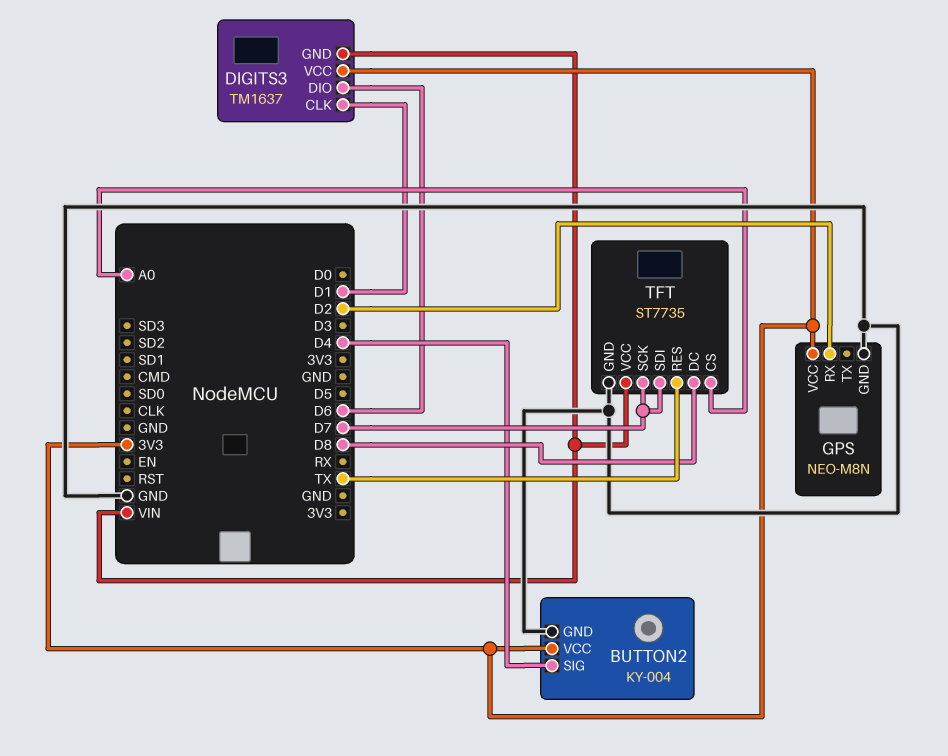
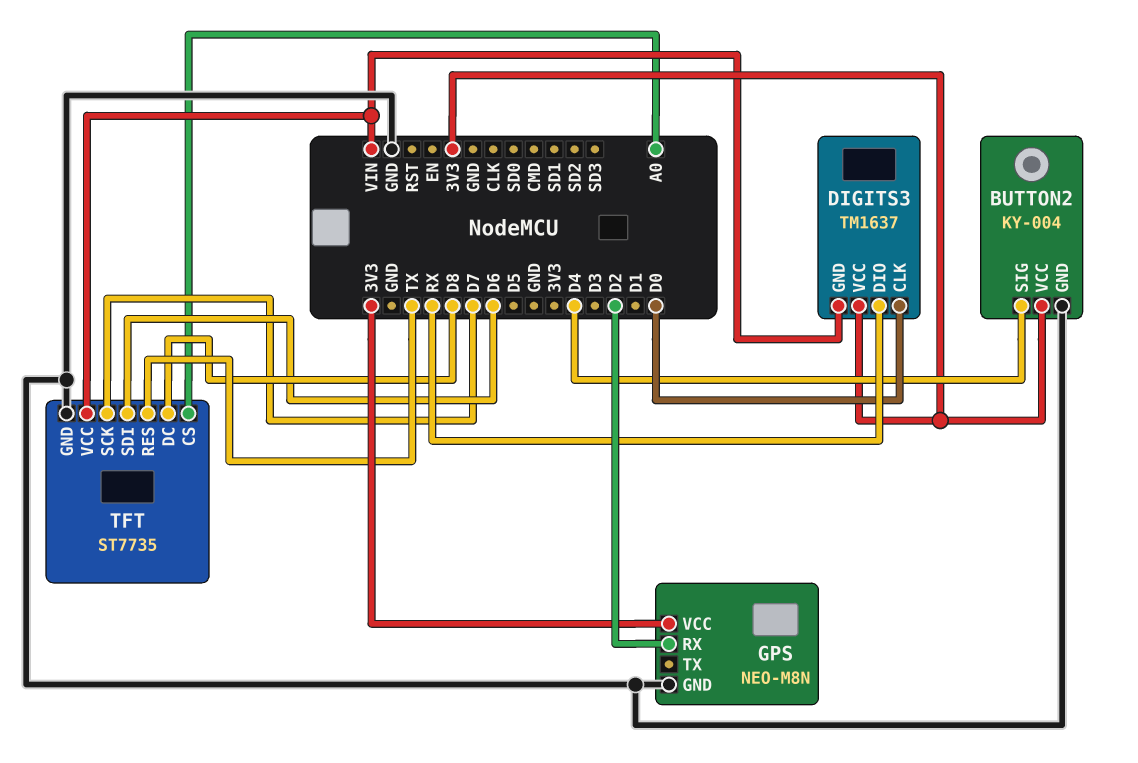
DIGITS3 pin CLK: D1 -> D0
DIGITS3 pin DIO: D6 -> RX
TFT pin SDI: D7 -> D6

